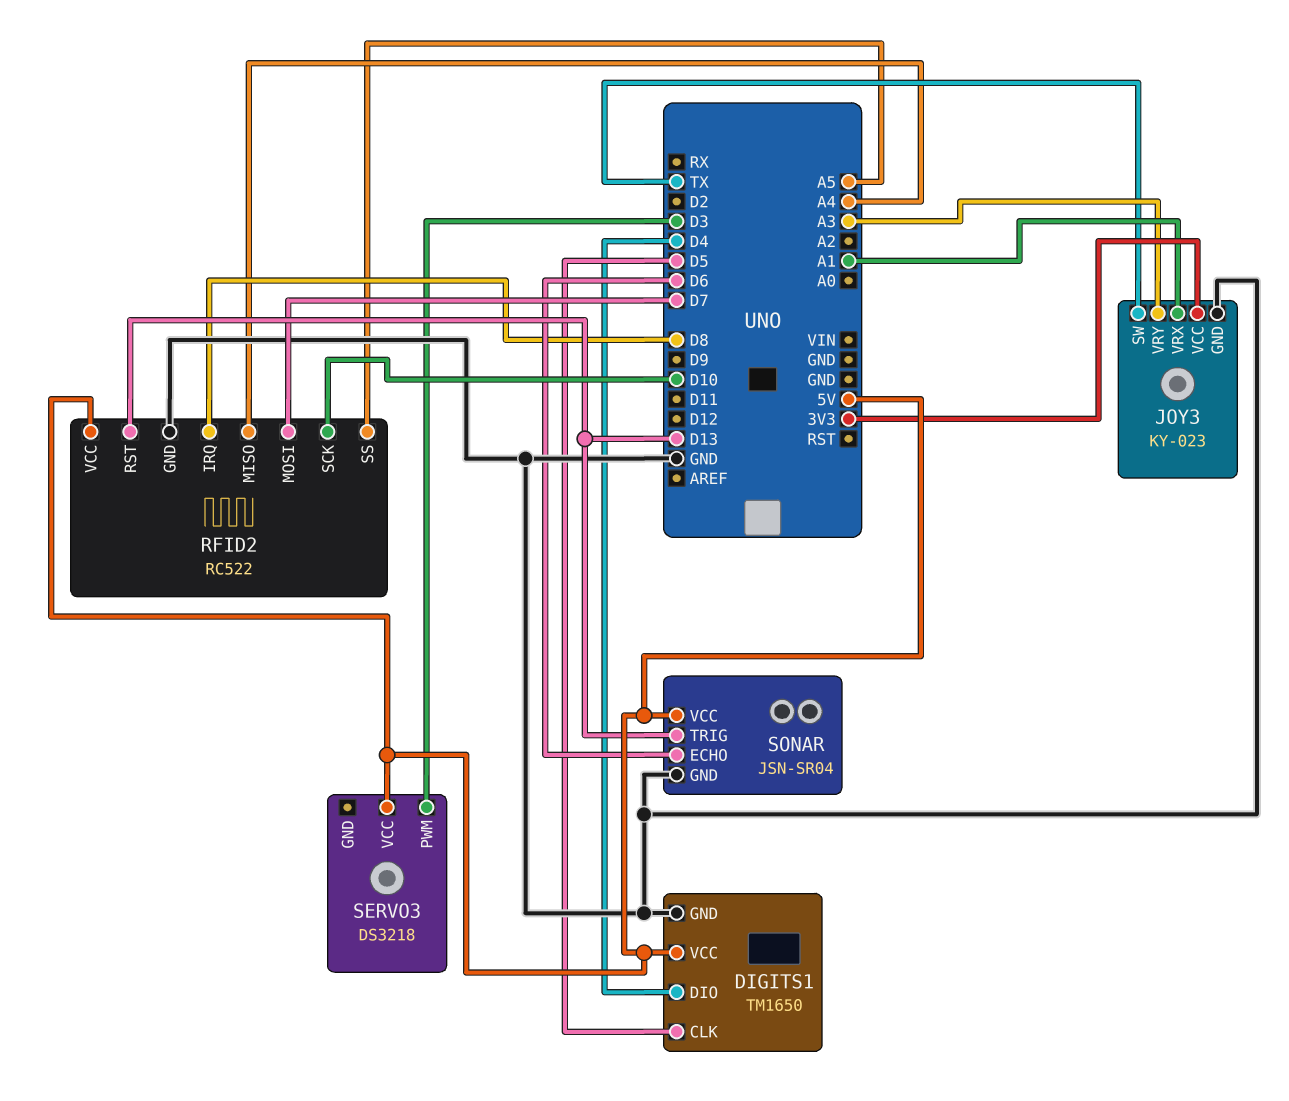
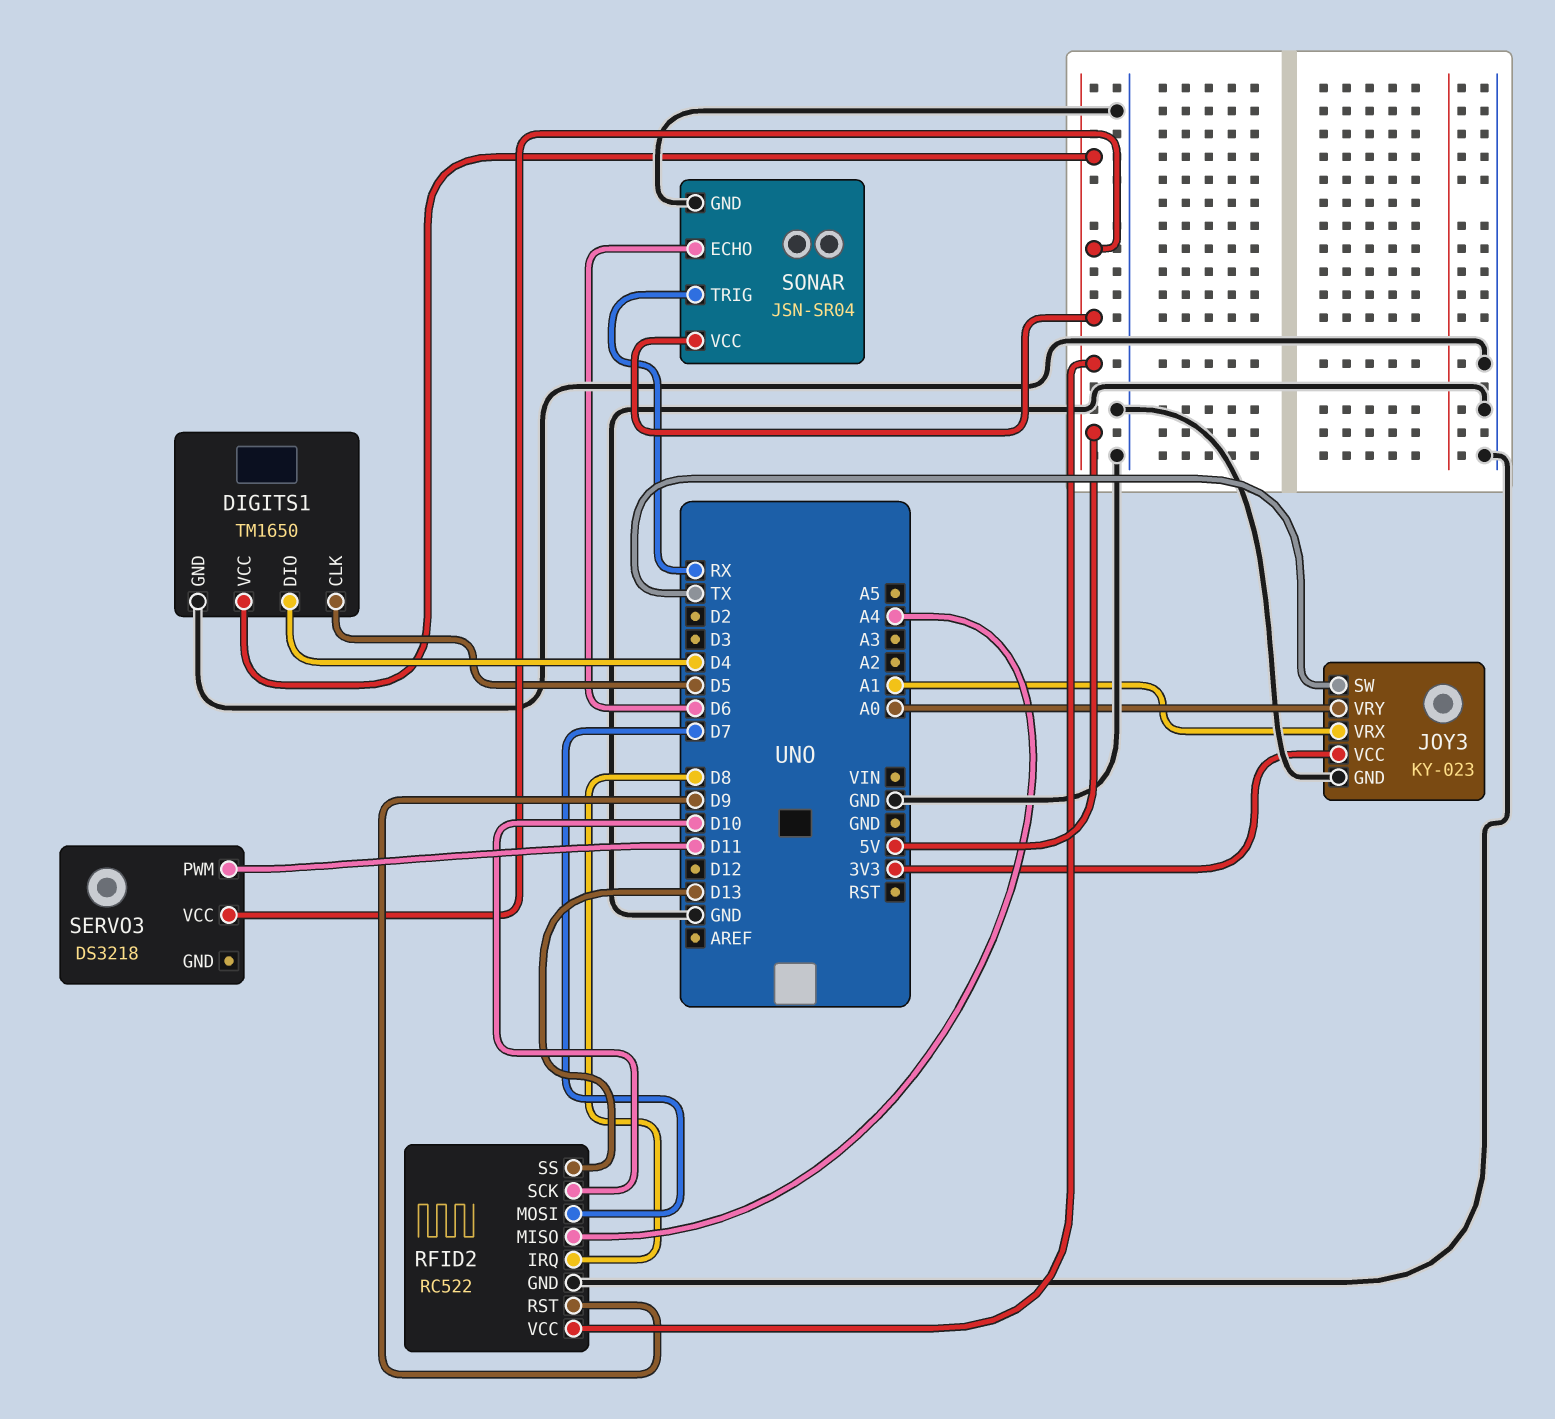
JOY3 pin VRY: A3 -> A0
RFID2 pin RST: D13 -> D9
RFID2 pin SS: A5 -> D13
SERVO3 pin PWM: D3 -> D11
SONAR pin TRIG: D13 -> RX

